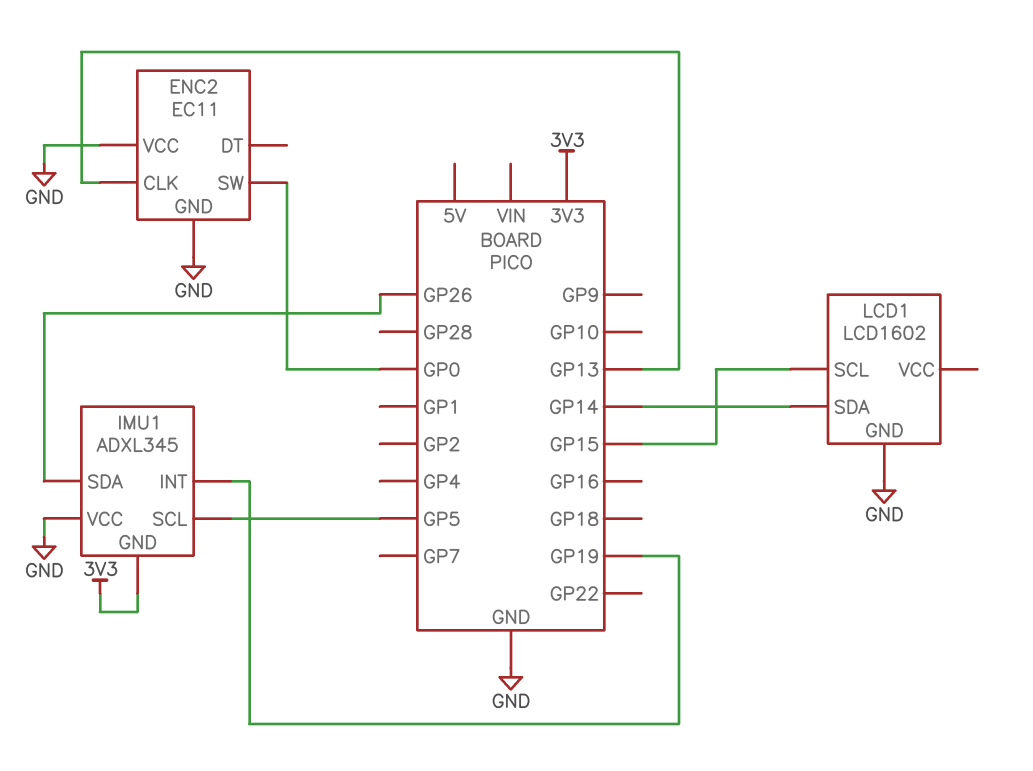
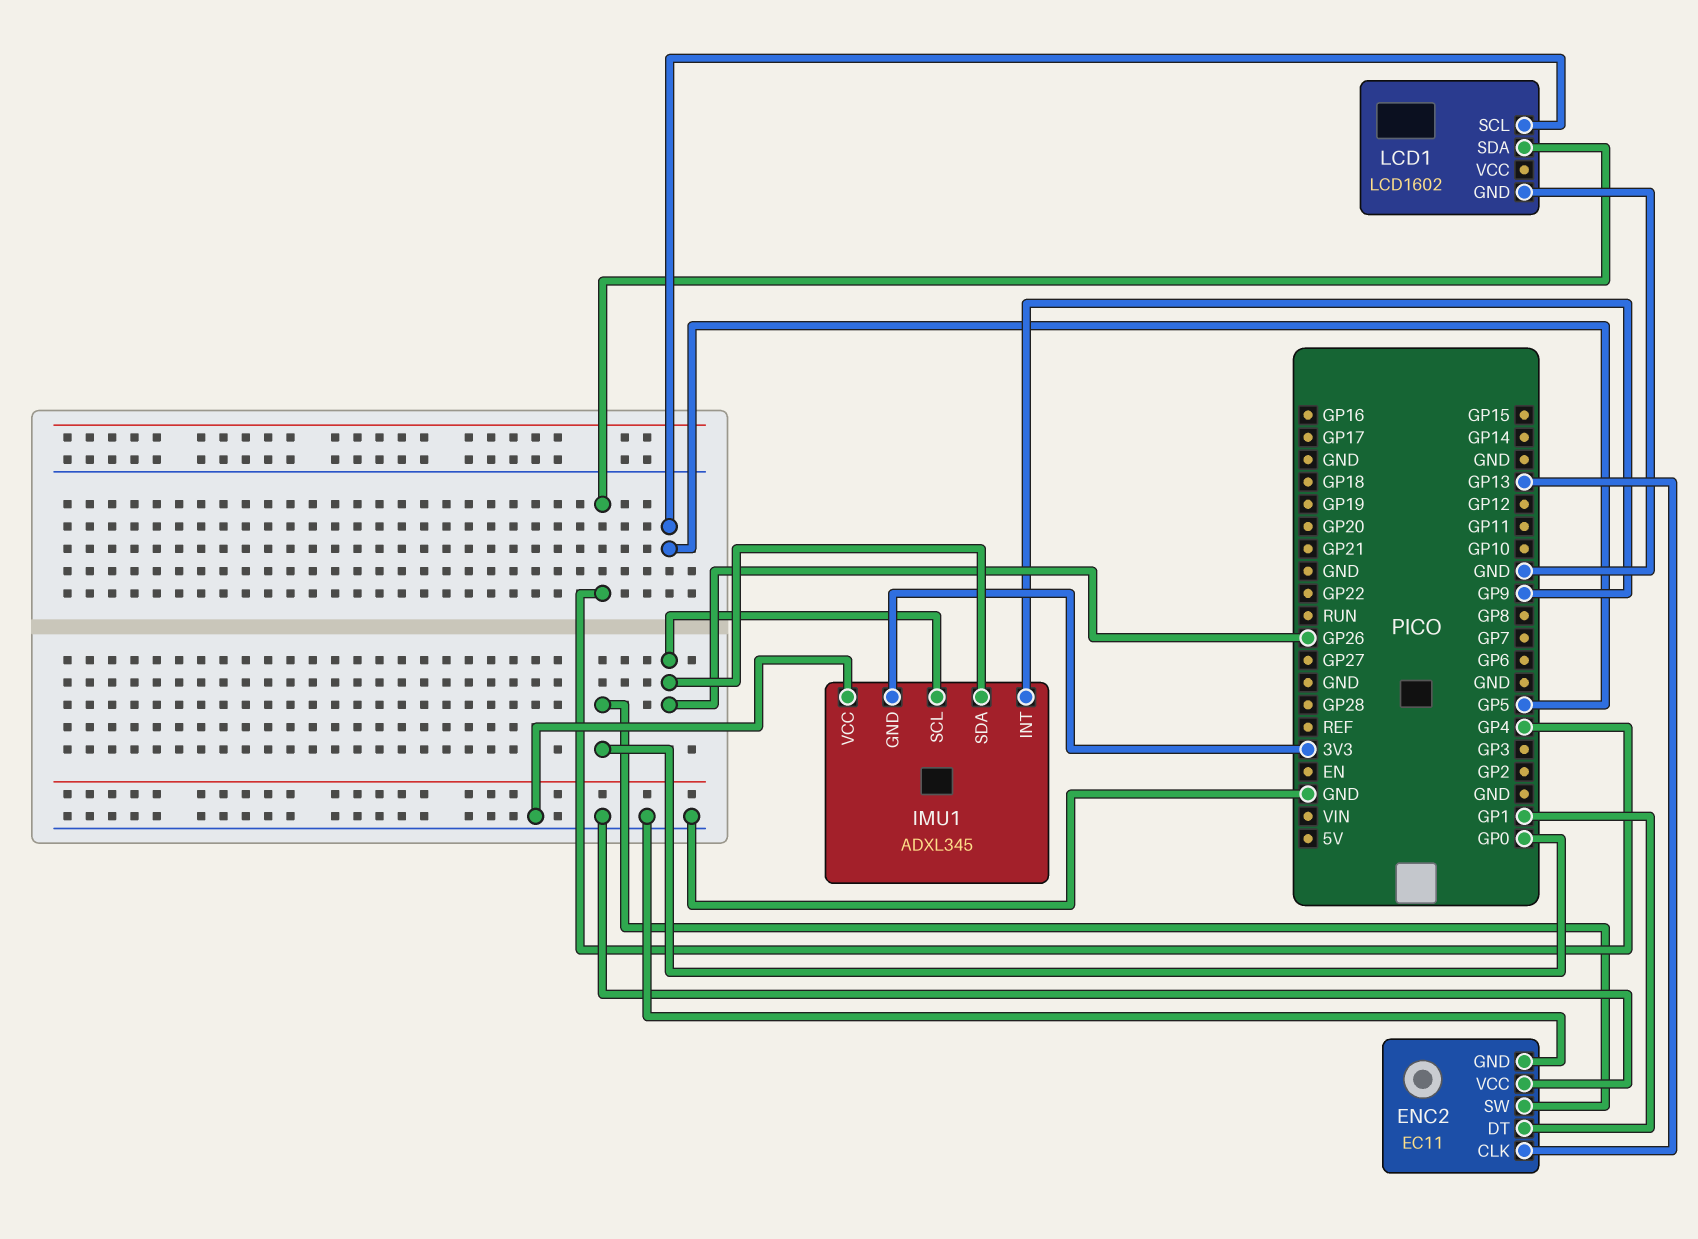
ENC2 pin DT: none -> GP1
IMU1 pin INT: GP19 -> GP9
IMU1 pin SCL: GP5 -> GP26
LCD1 pin SCL: GP15 -> GP5
LCD1 pin SDA: GP14 -> GP4

